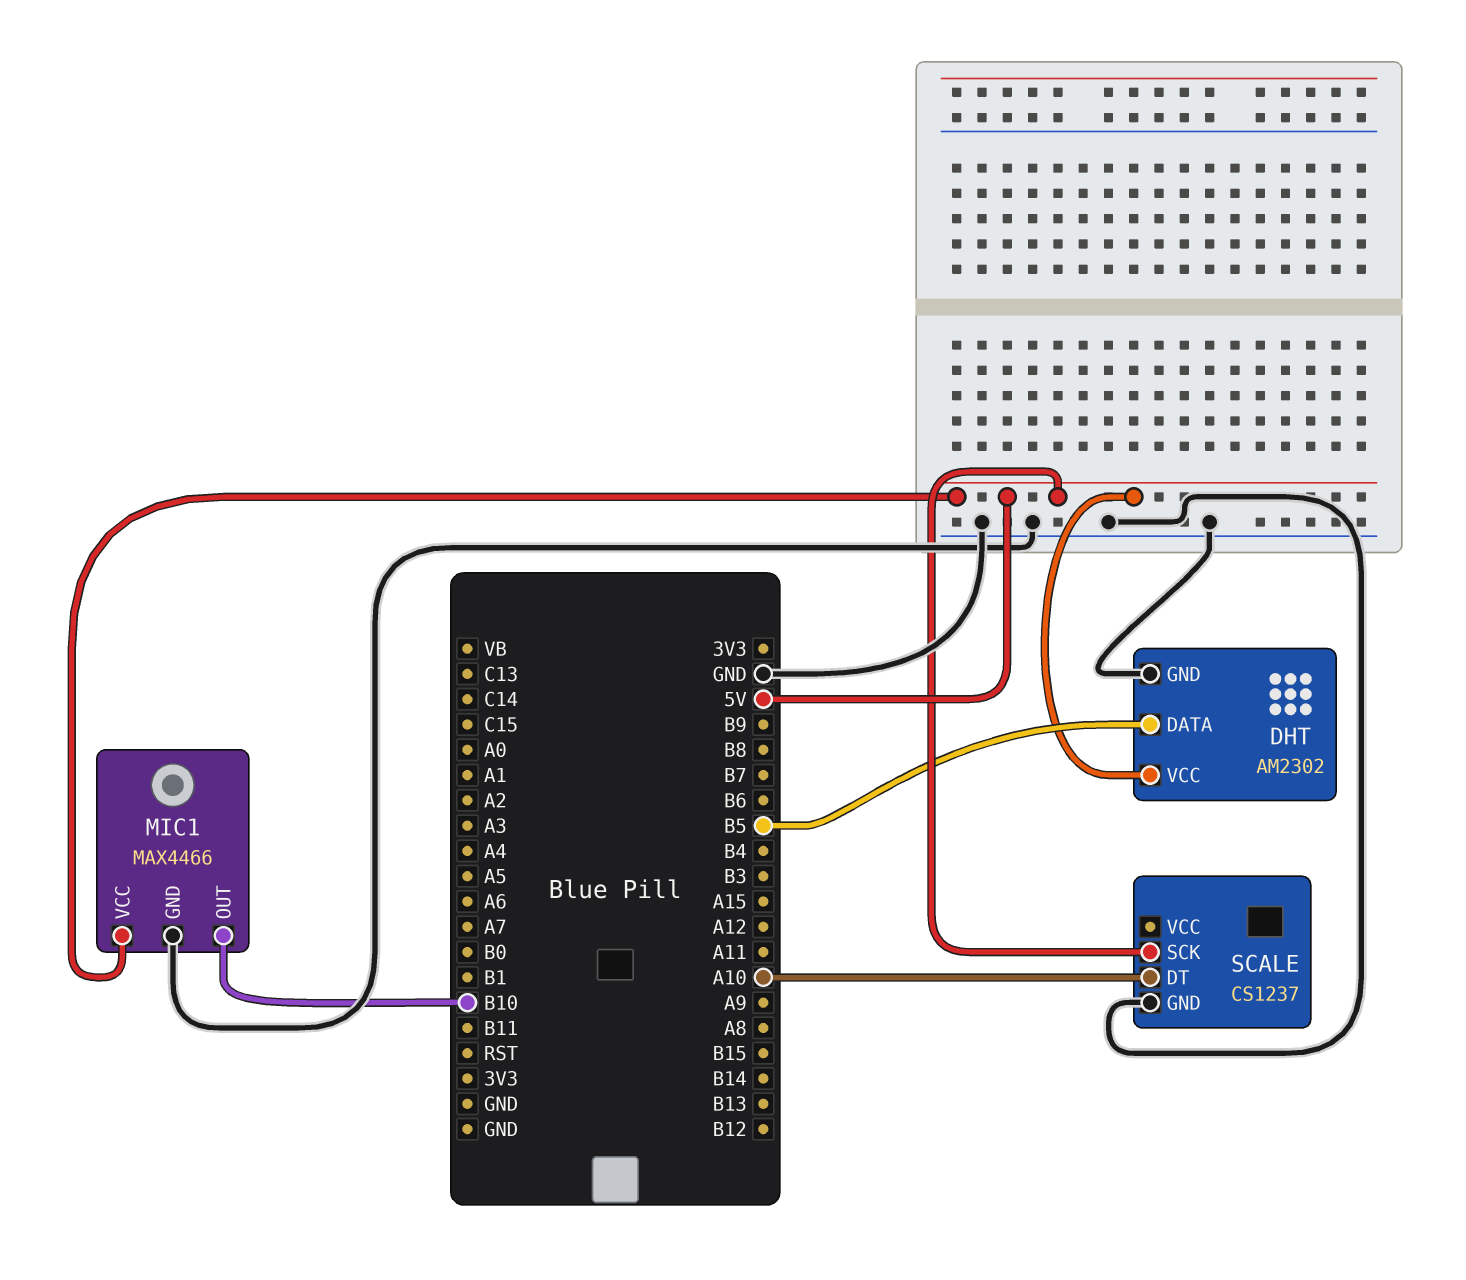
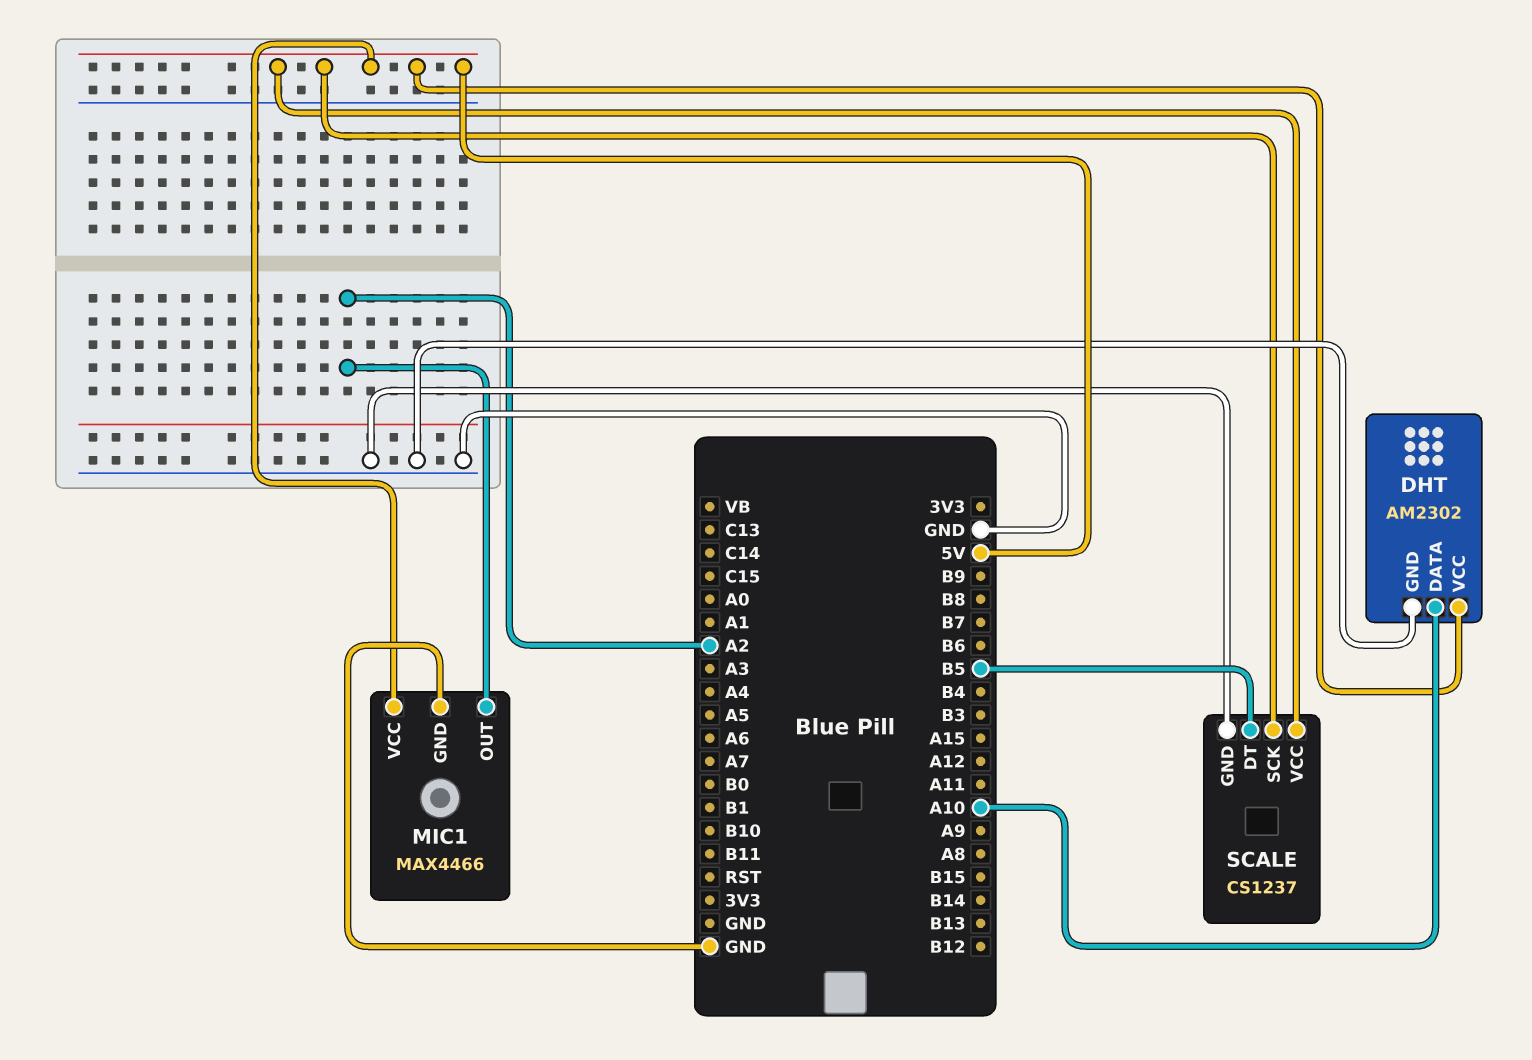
DHT pin DATA: B5 -> A10
MIC1 pin OUT: B10 -> A2
SCALE pin DT: A10 -> B5
SCALE pin VCC: none -> 5V

